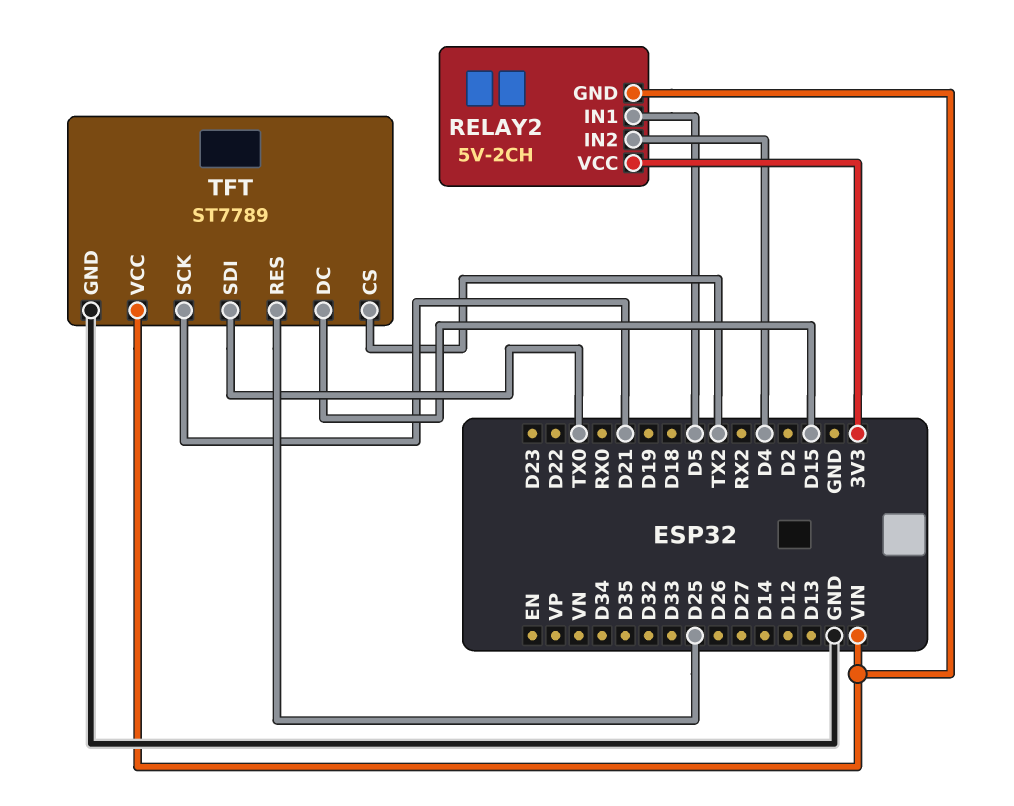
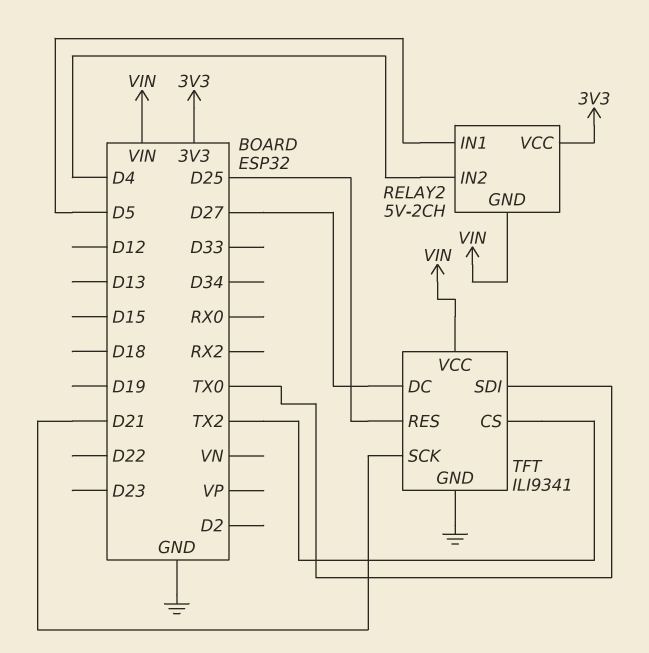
TFT: ST7789 -> ILI9341
TFT pin DC: D15 -> D27

